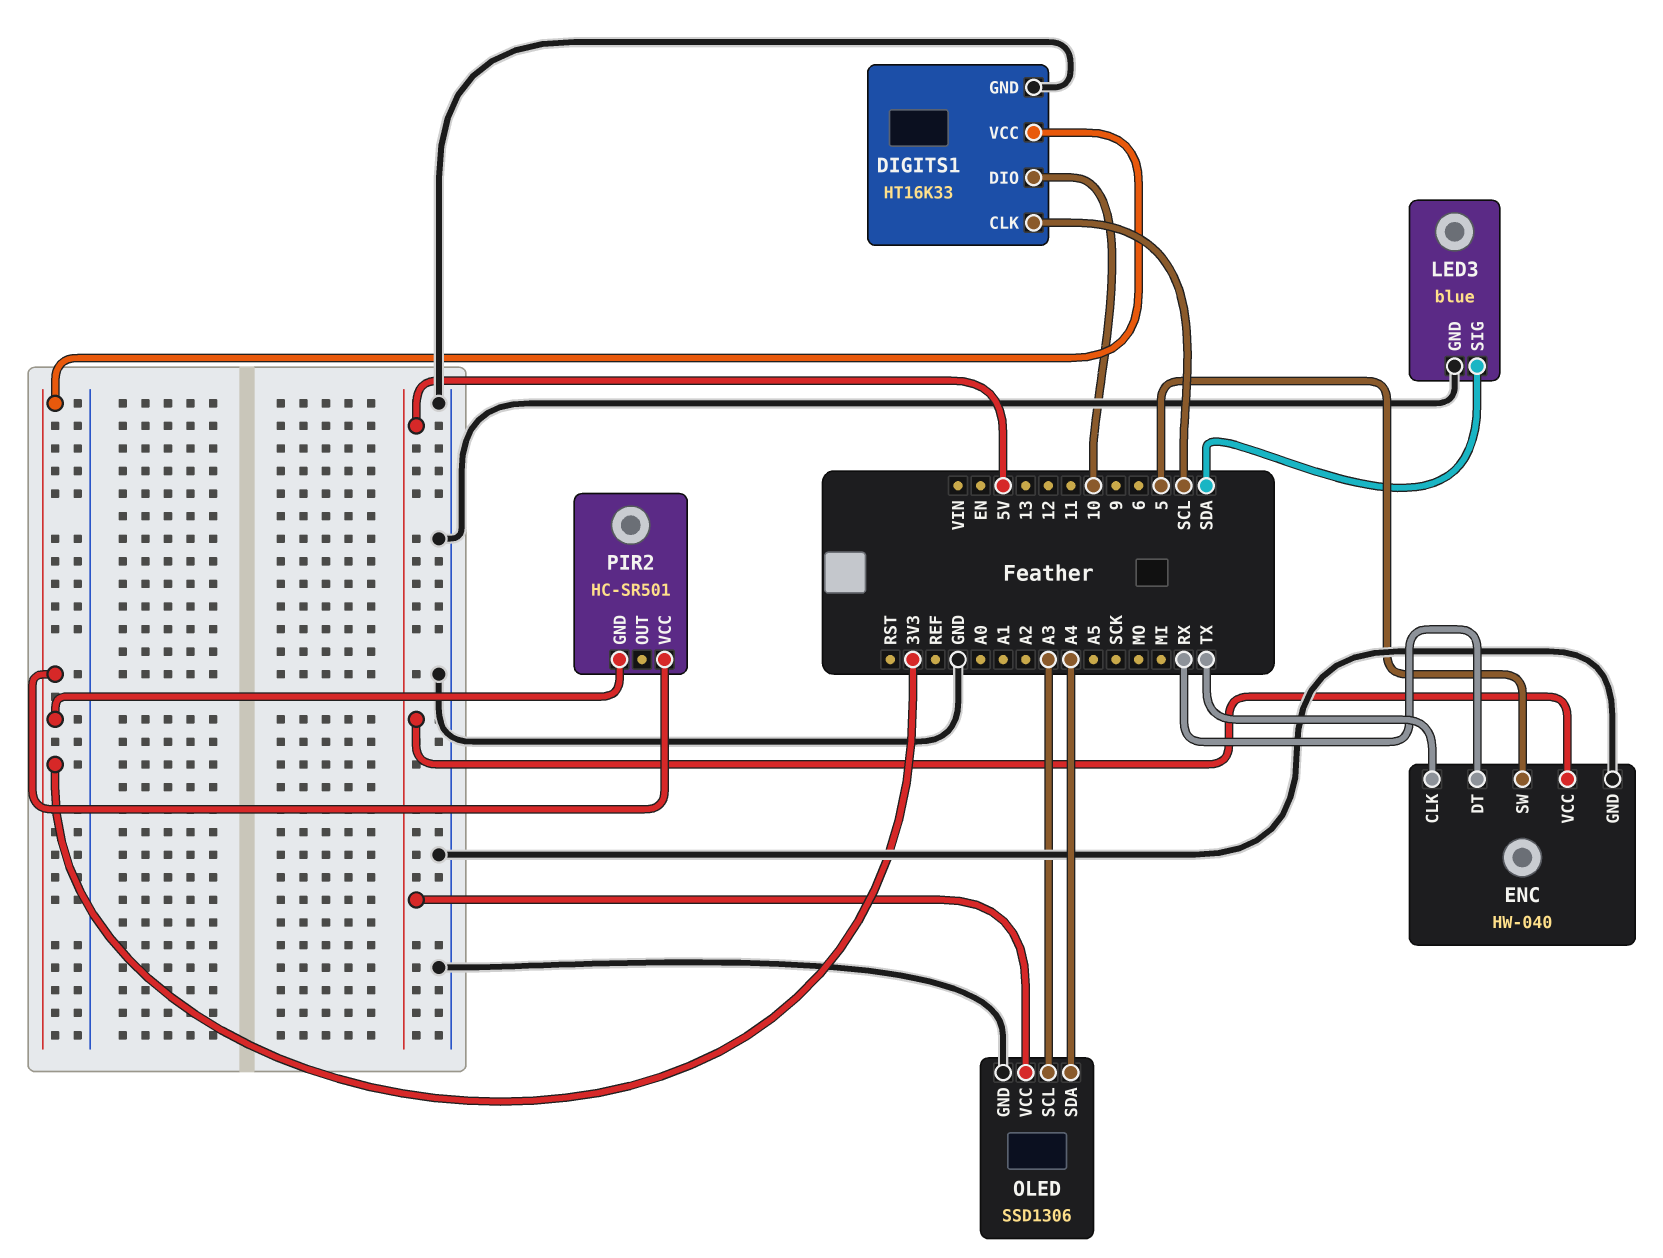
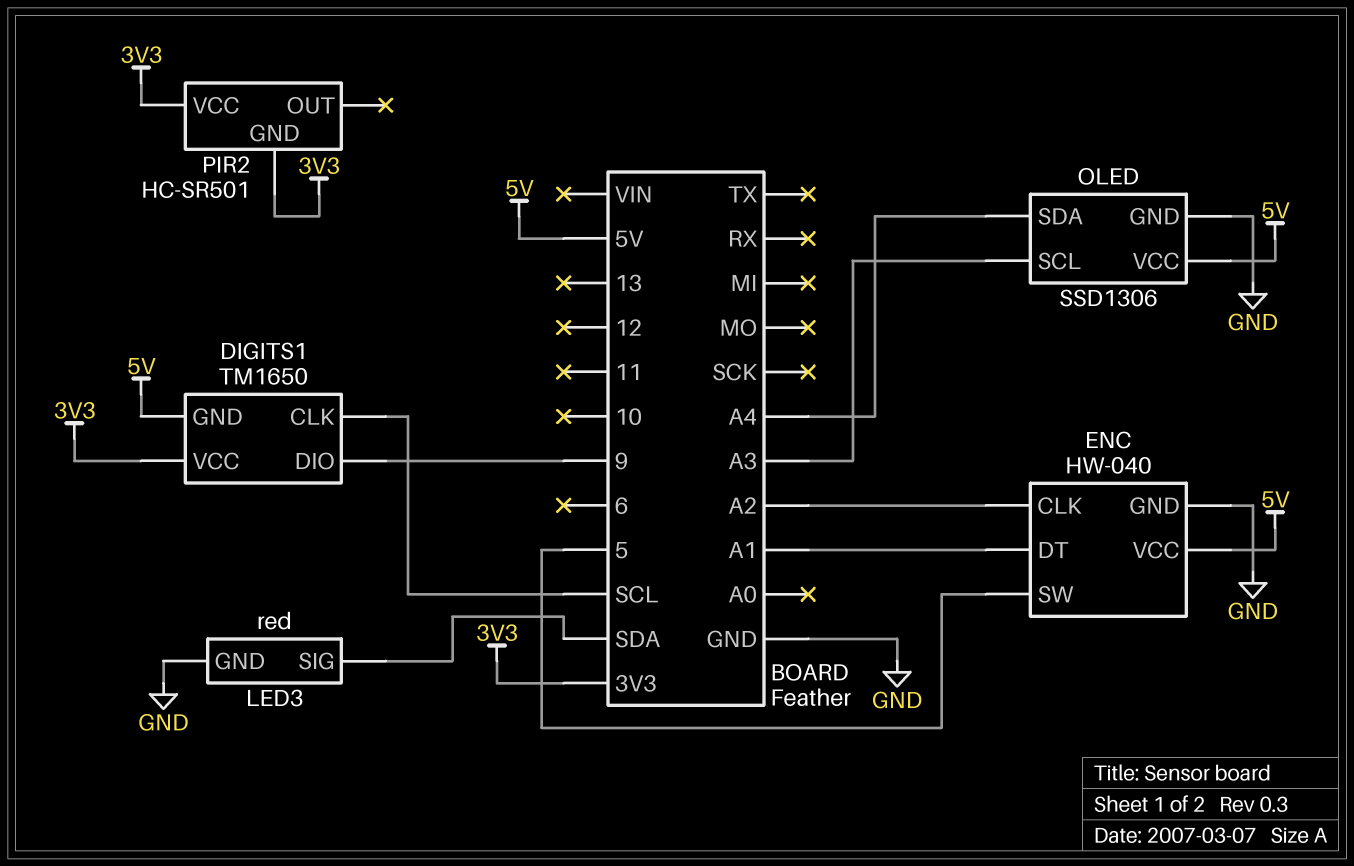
DIGITS1: HT16K33 -> TM1650
DIGITS1 pin DIO: 10 -> 9
DIGITS1 pin GND: GND -> 5V
ENC pin CLK: TX -> A2
ENC pin DT: RX -> A1
LED3: blue -> red

